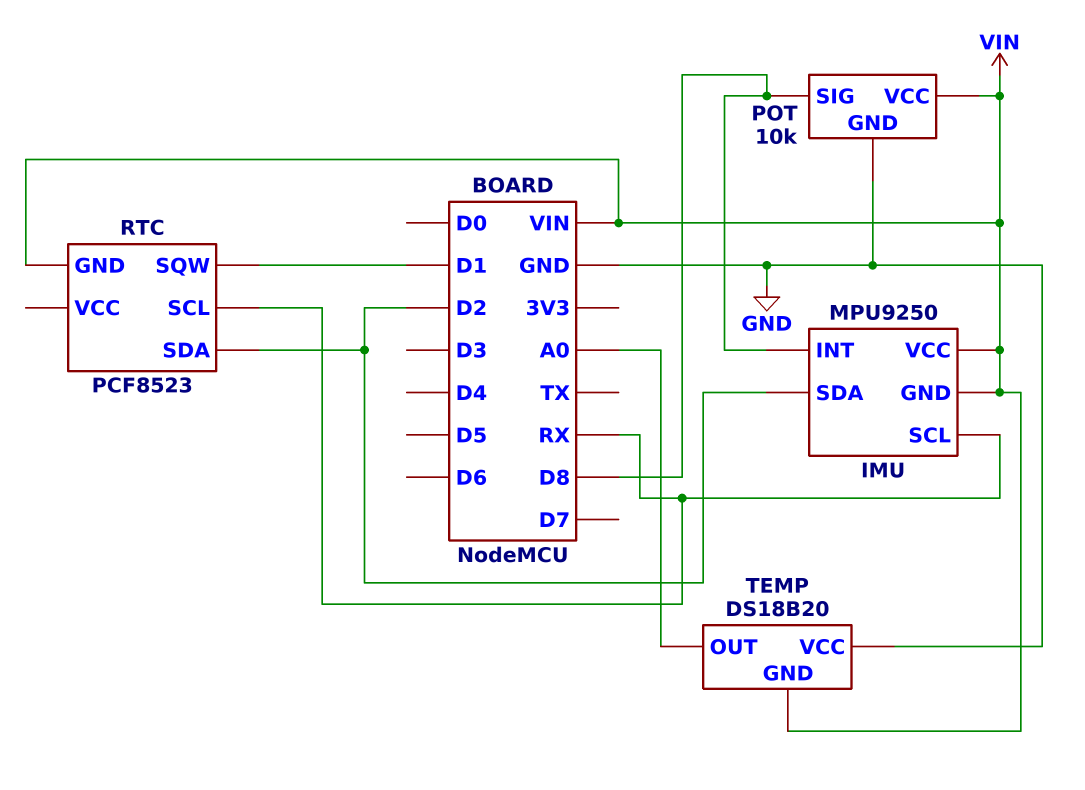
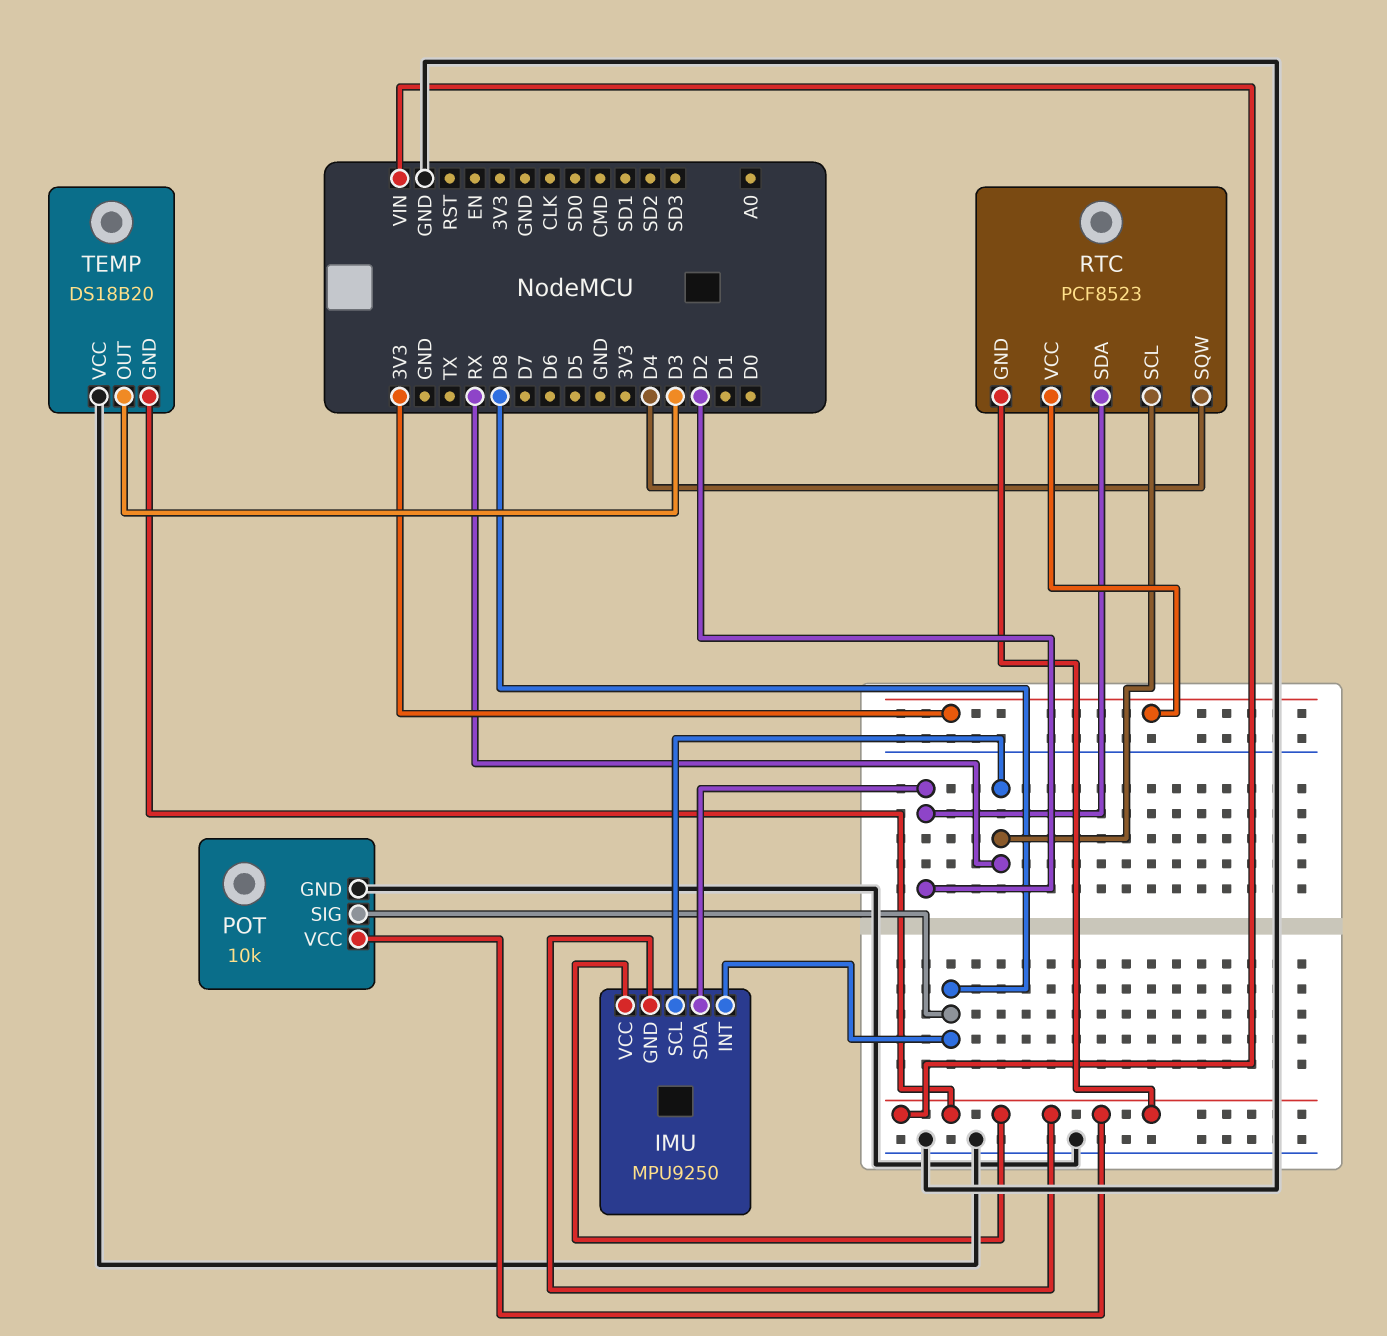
RTC pin SQW: D1 -> D4
RTC pin VCC: none -> 3V3
TEMP pin OUT: A0 -> D3

